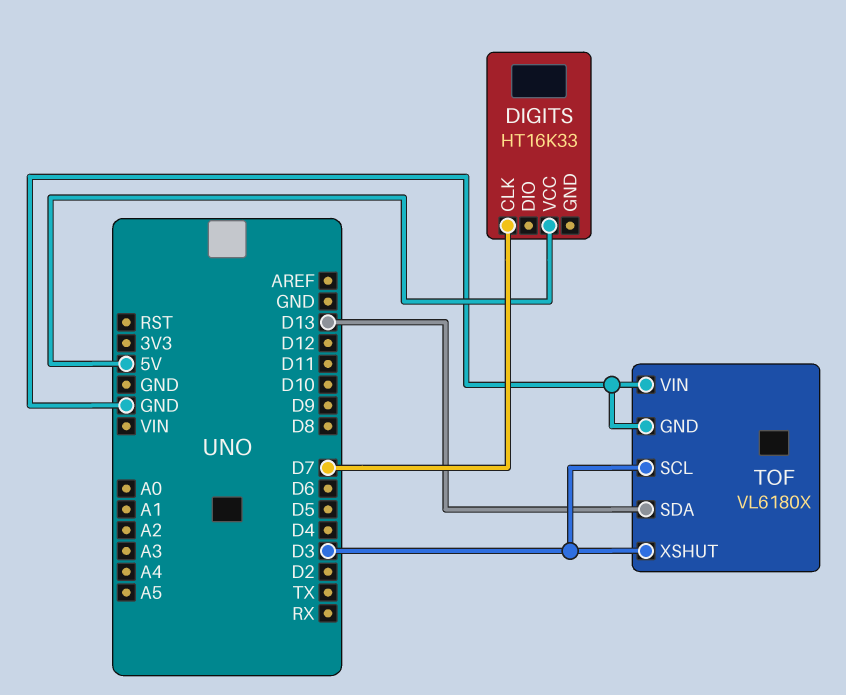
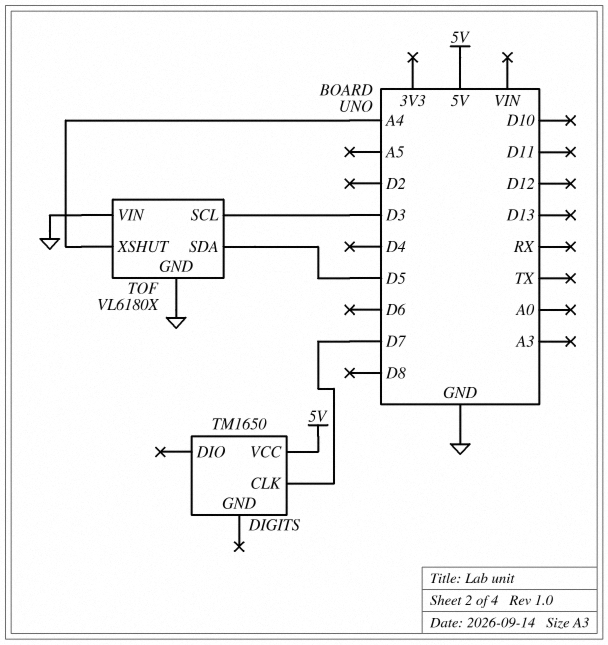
DIGITS: HT16K33 -> TM1650
TOF pin SDA: D13 -> D5
TOF pin XSHUT: D3 -> A4

